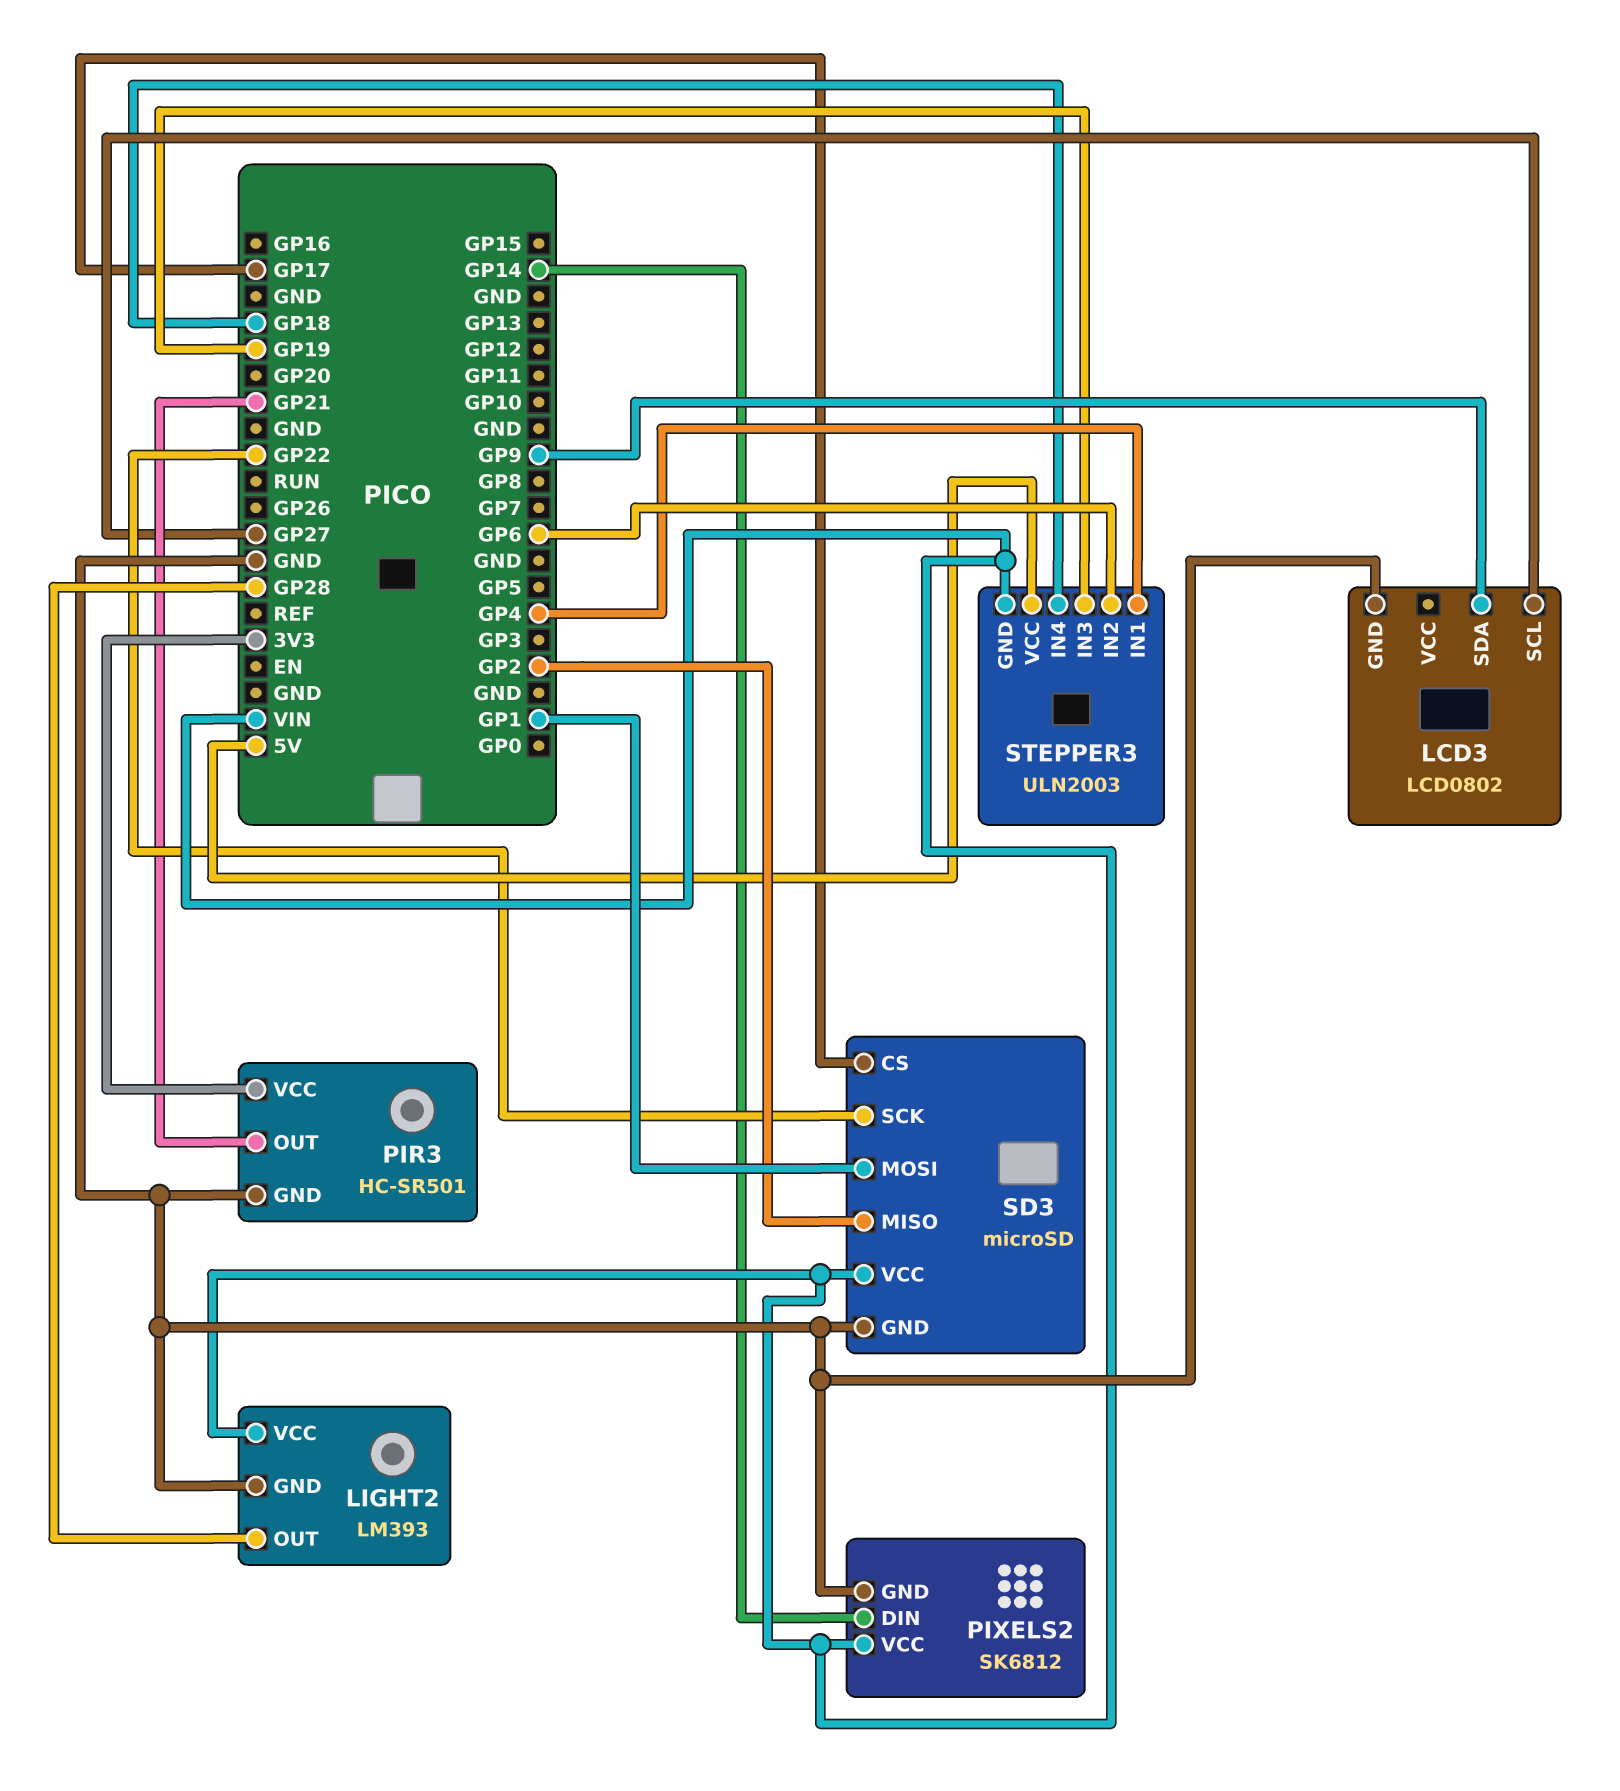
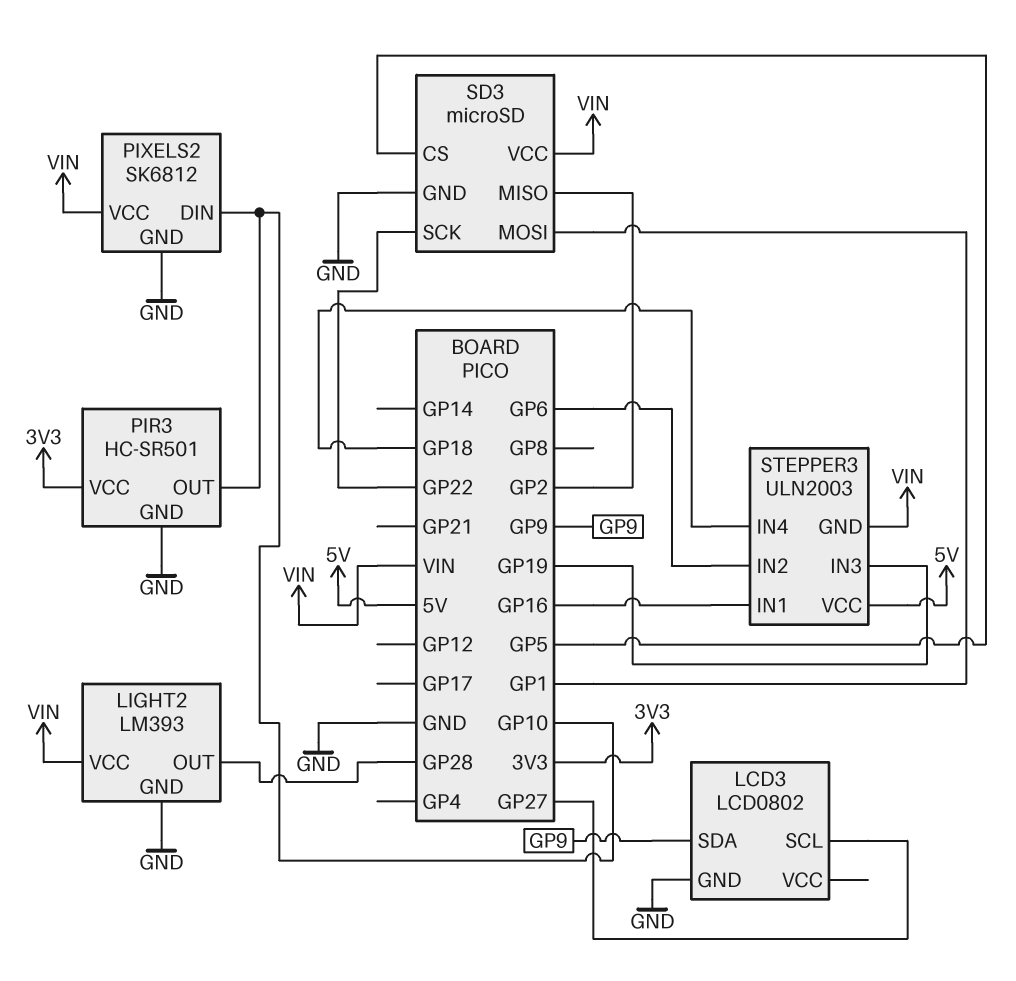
PIR3 pin OUT: GP21 -> GP10
PIXELS2 pin DIN: GP14 -> GP10
SD3 pin CS: GP17 -> GP5
STEPPER3 pin IN1: GP4 -> GP16

